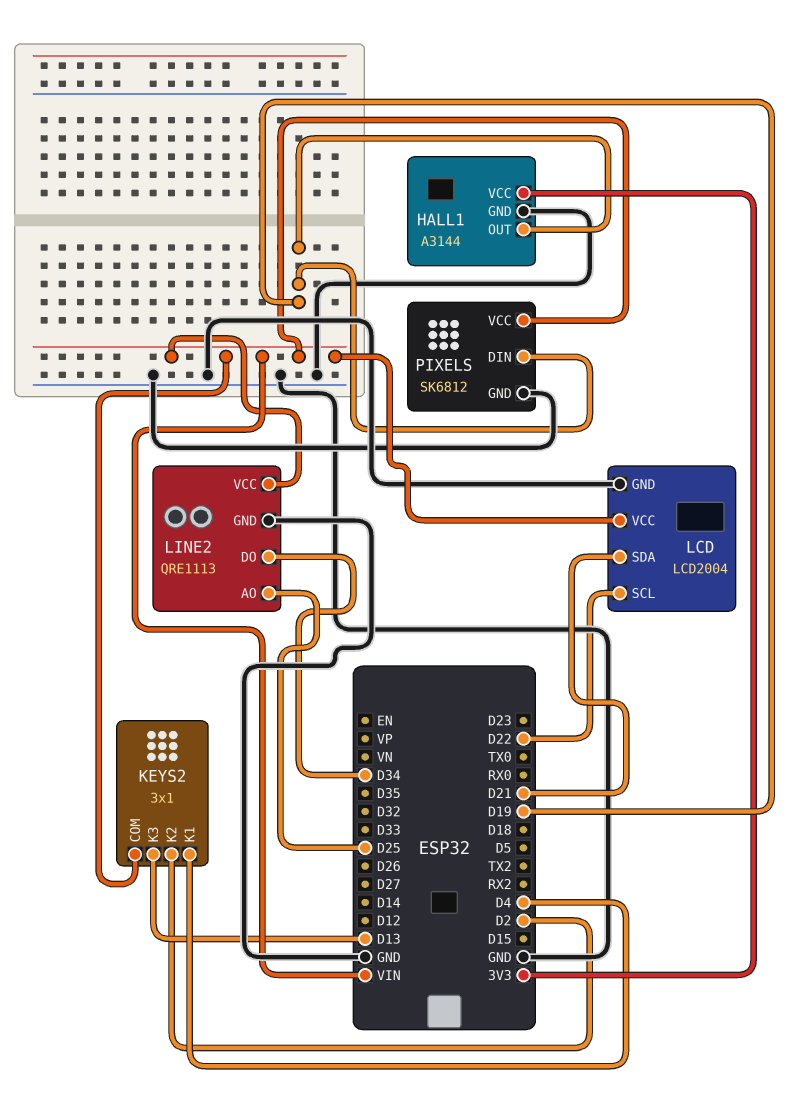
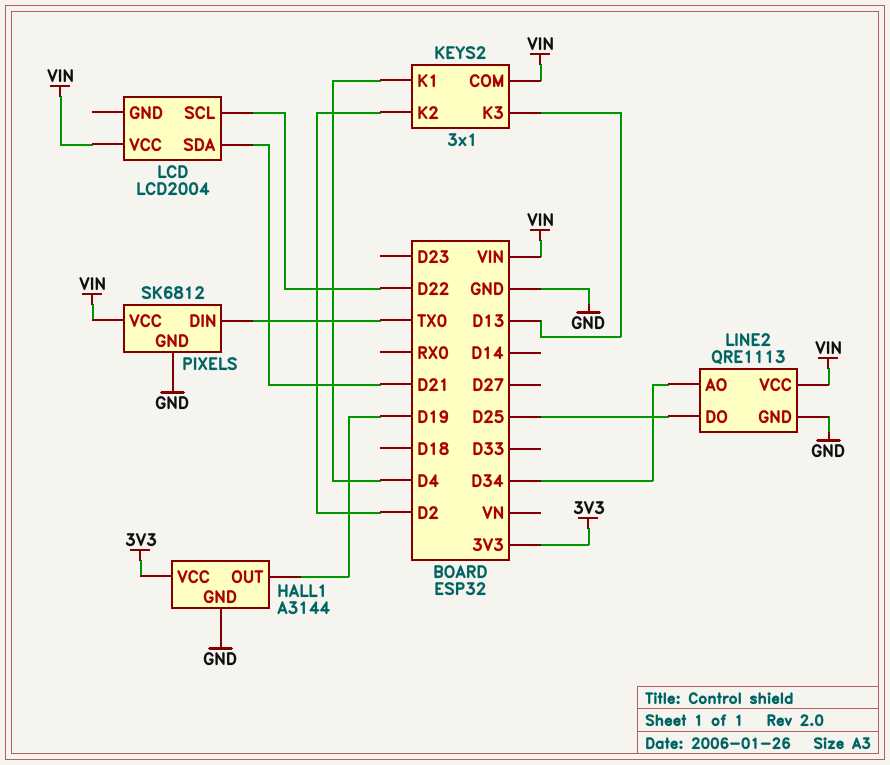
LCD pin GND: GND -> none
LINE2 pin AO: D25 -> D34
LINE2 pin DO: D34 -> D25
PIXELS pin DIN: D19 -> TX0

